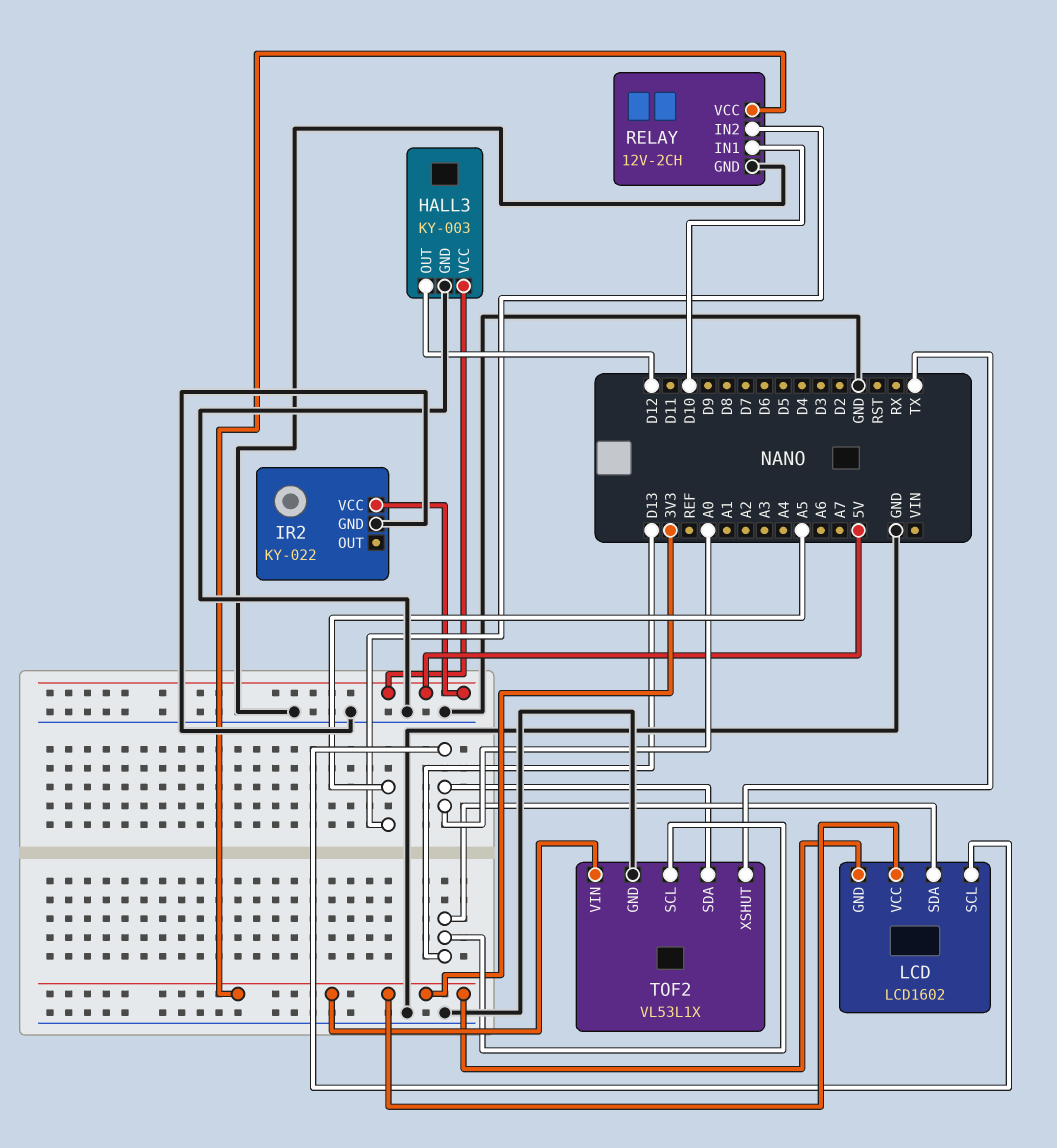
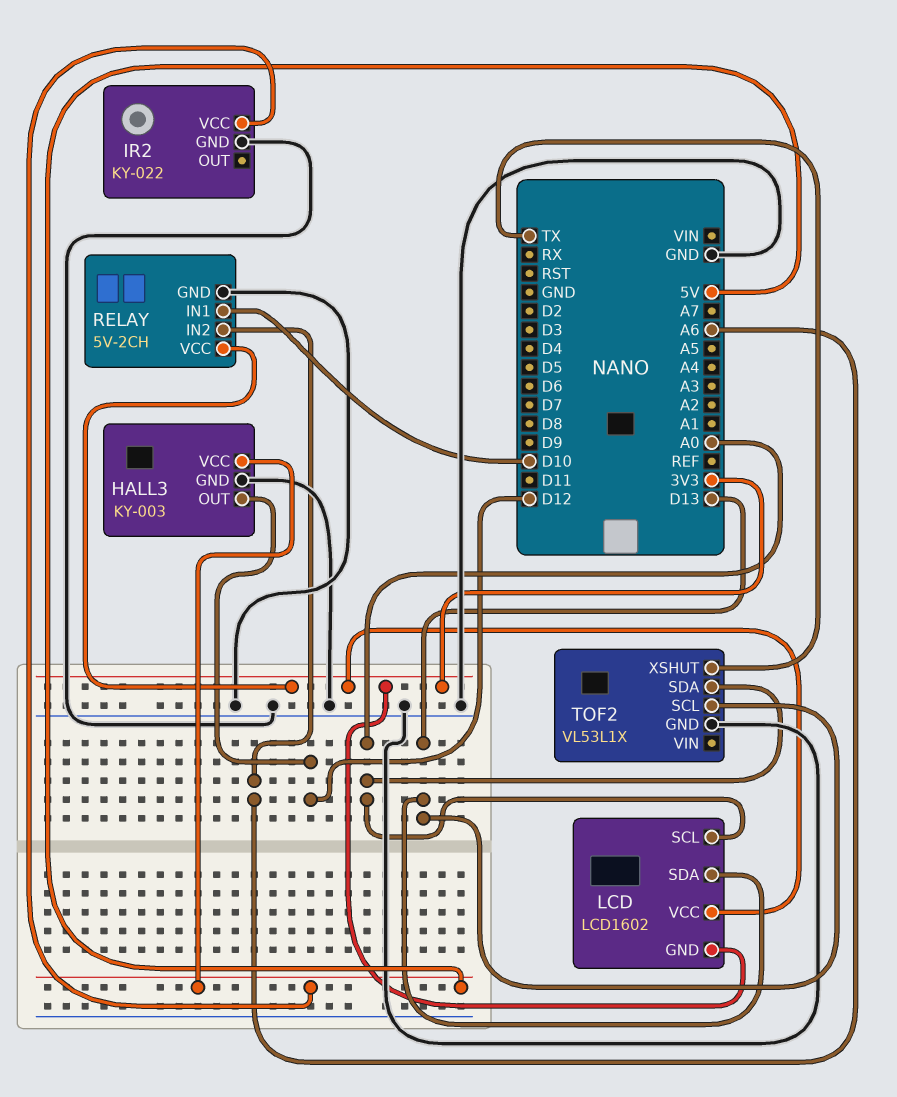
RELAY: 12V-2CH -> 5V-2CH
RELAY pin IN2: A5 -> A6
TOF2 pin VIN: 3V3 -> none

